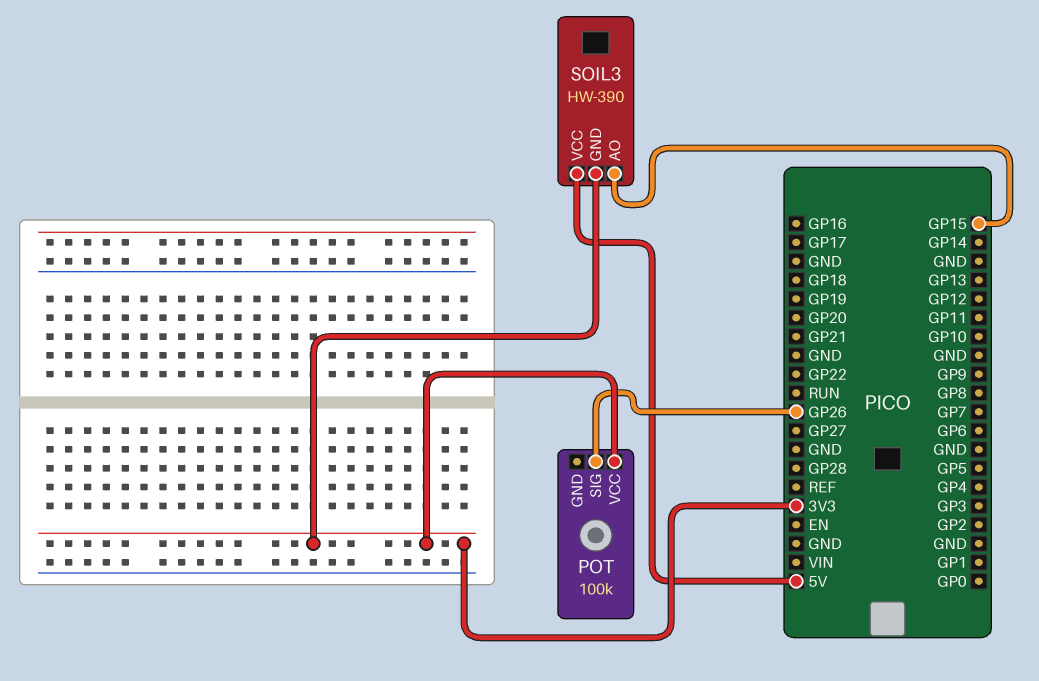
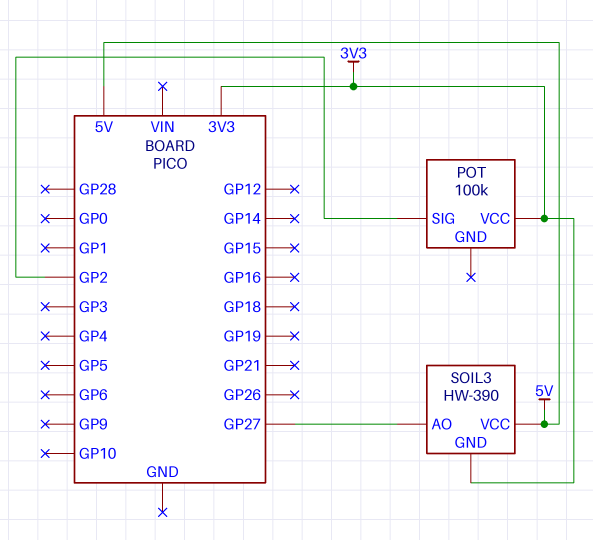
POT pin SIG: GP26 -> GP2
SOIL3 pin AO: GP15 -> GP27

